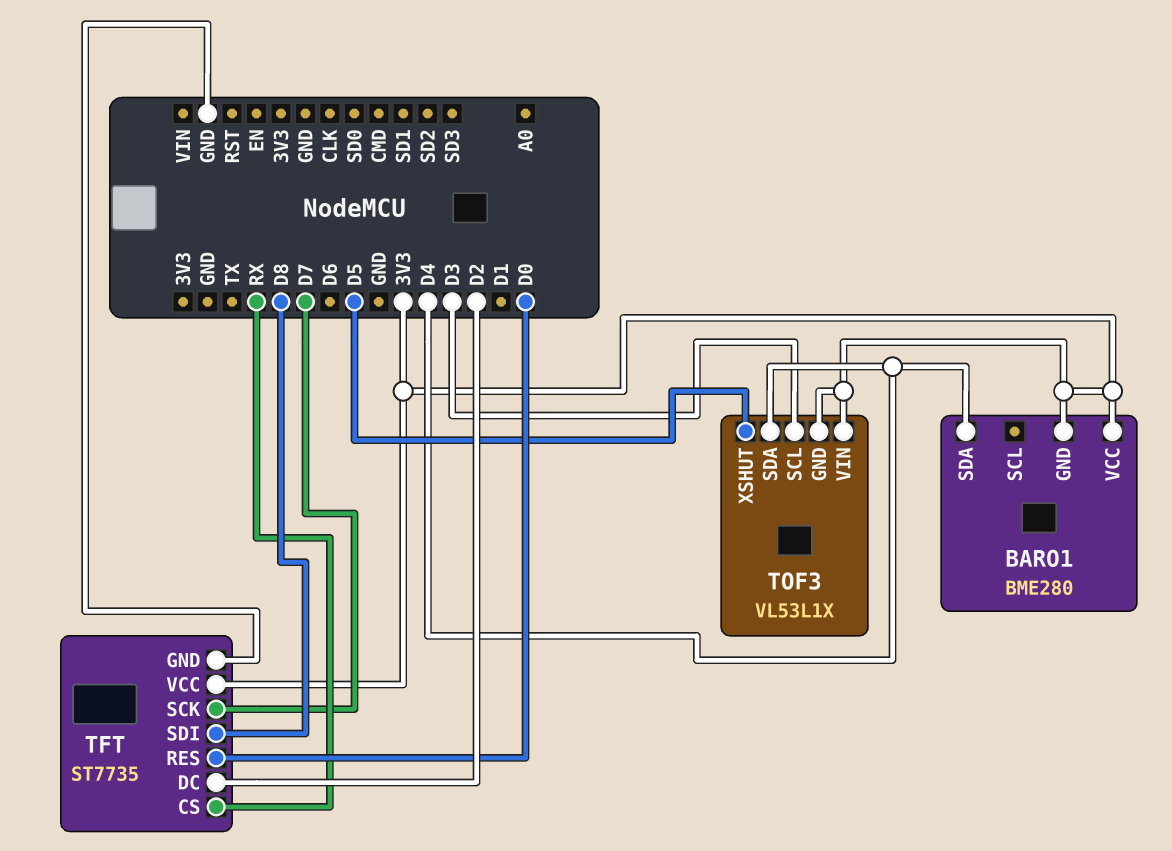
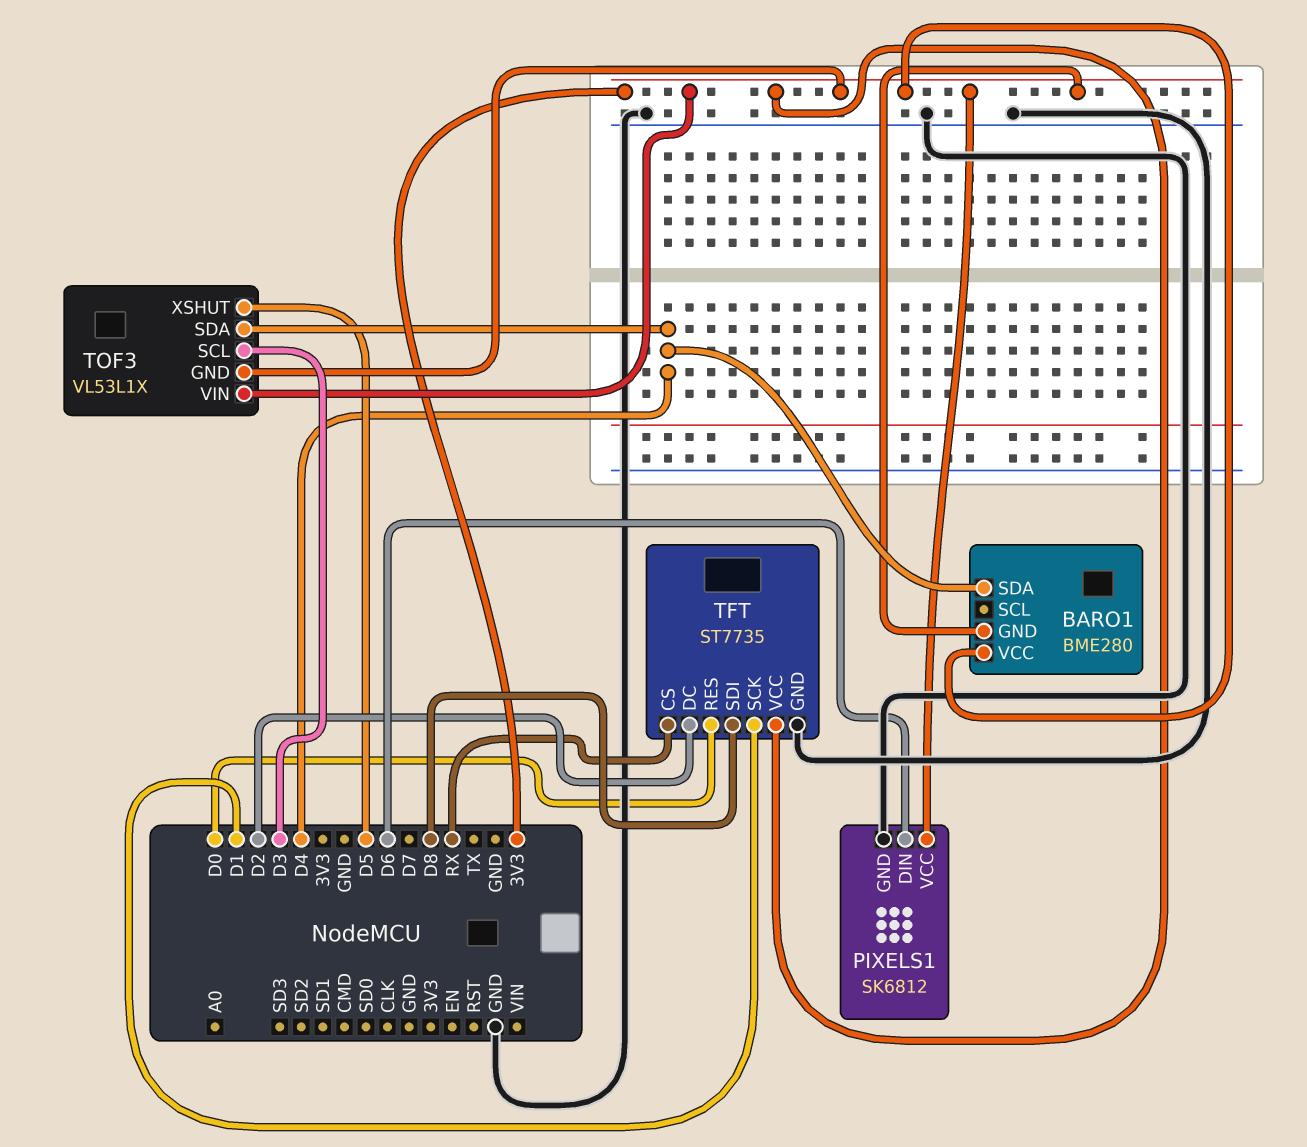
PIXELS1: none -> SK6812
PIXELS1 pin DIN: none -> D6
PIXELS1 pin GND: none -> GND
PIXELS1 pin VCC: none -> 3V3
TFT pin SCK: D7 -> D1

